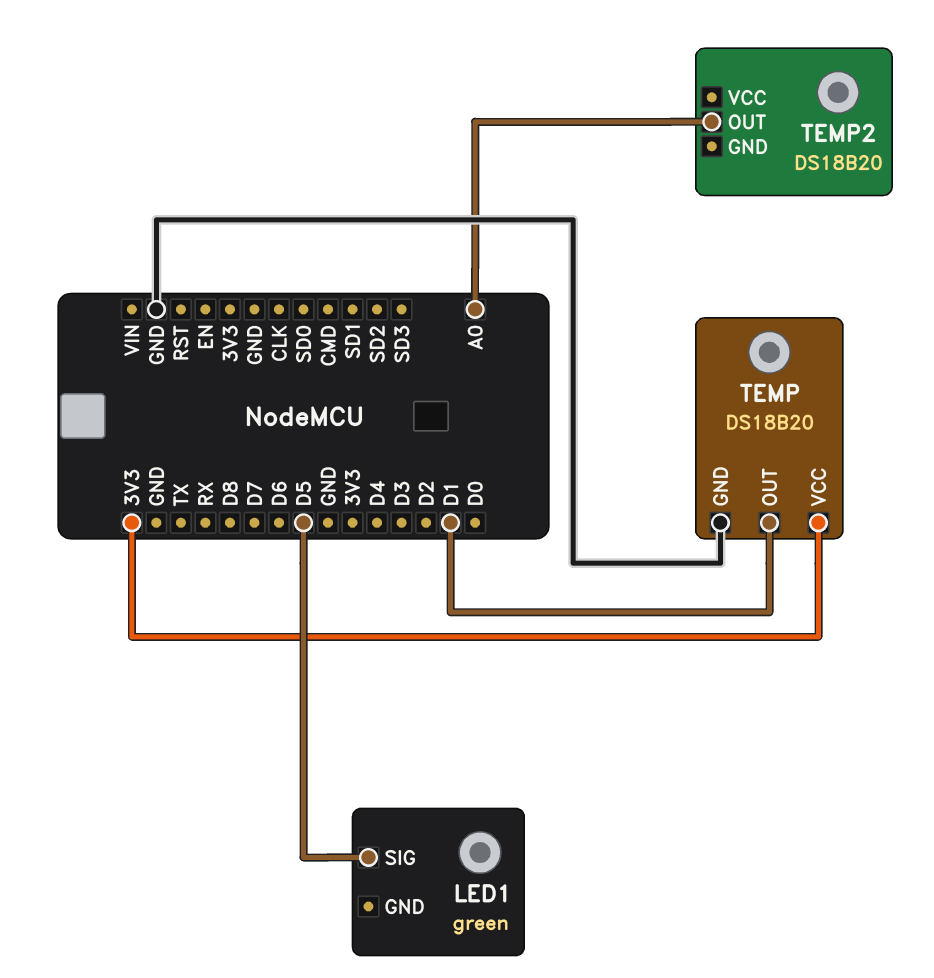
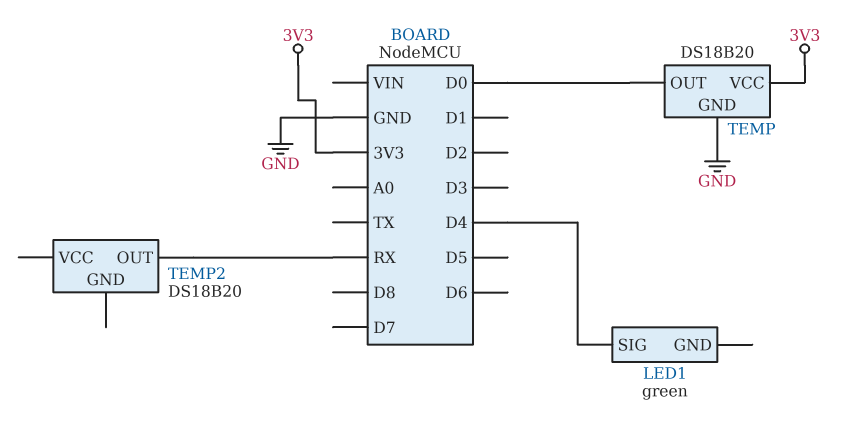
LED1 pin SIG: D5 -> D4
TEMP pin OUT: D1 -> D0
TEMP2 pin OUT: A0 -> RX

